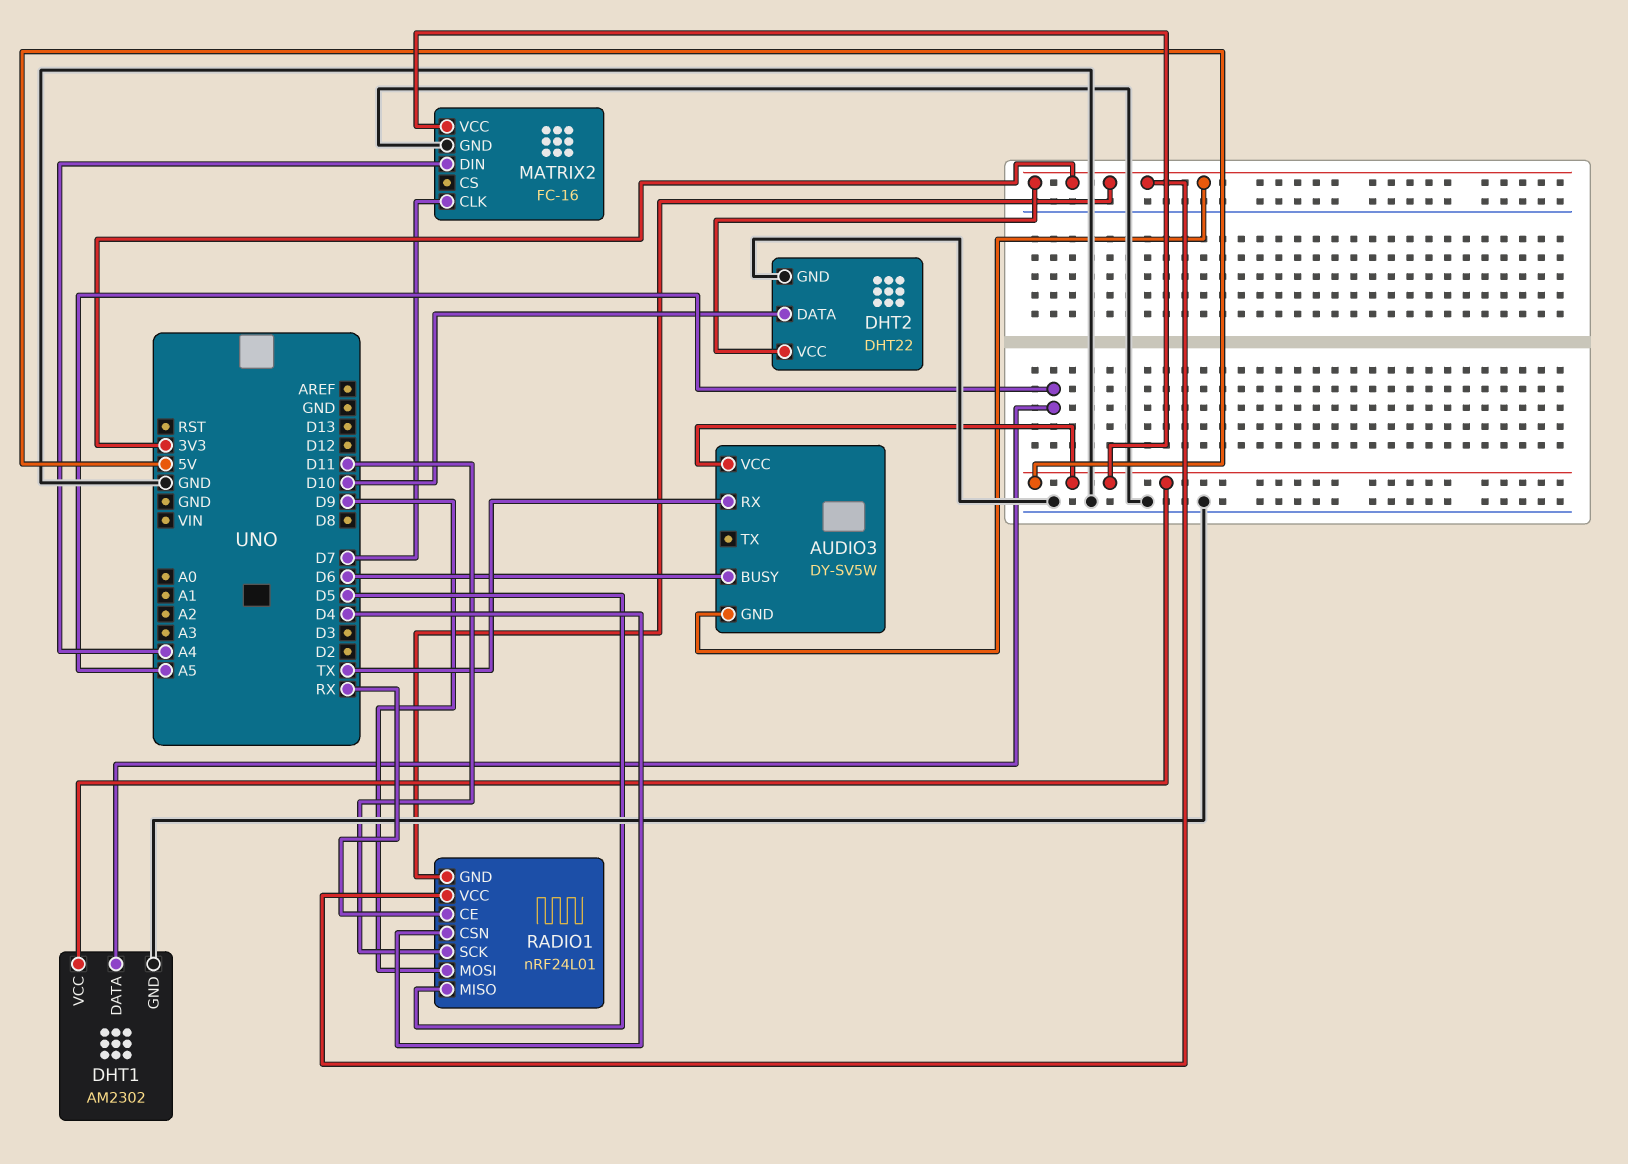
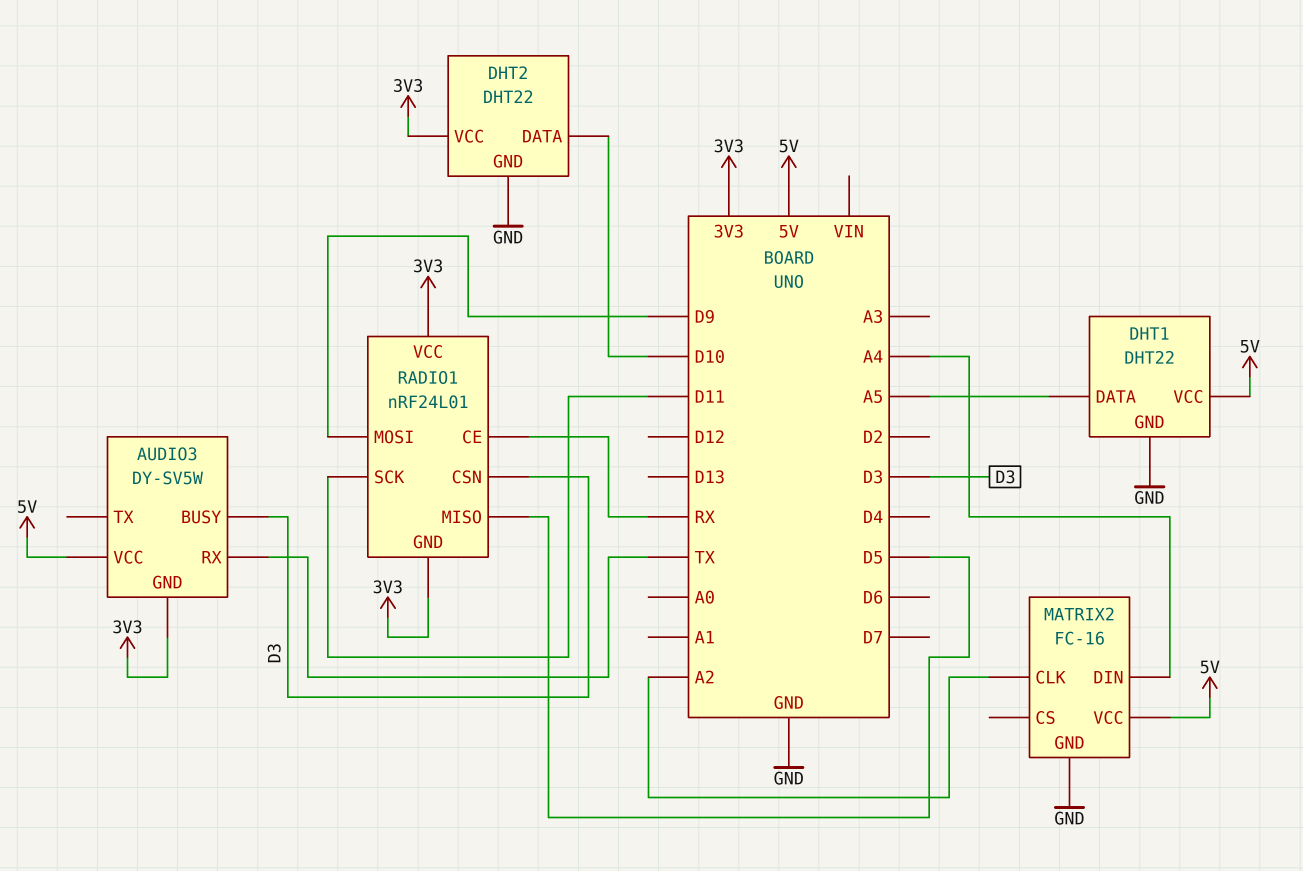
AUDIO3 pin BUSY: D6 -> D3
DHT1: AM2302 -> DHT22
MATRIX2 pin CLK: D7 -> A2
RADIO1 pin CSN: D4 -> D3

